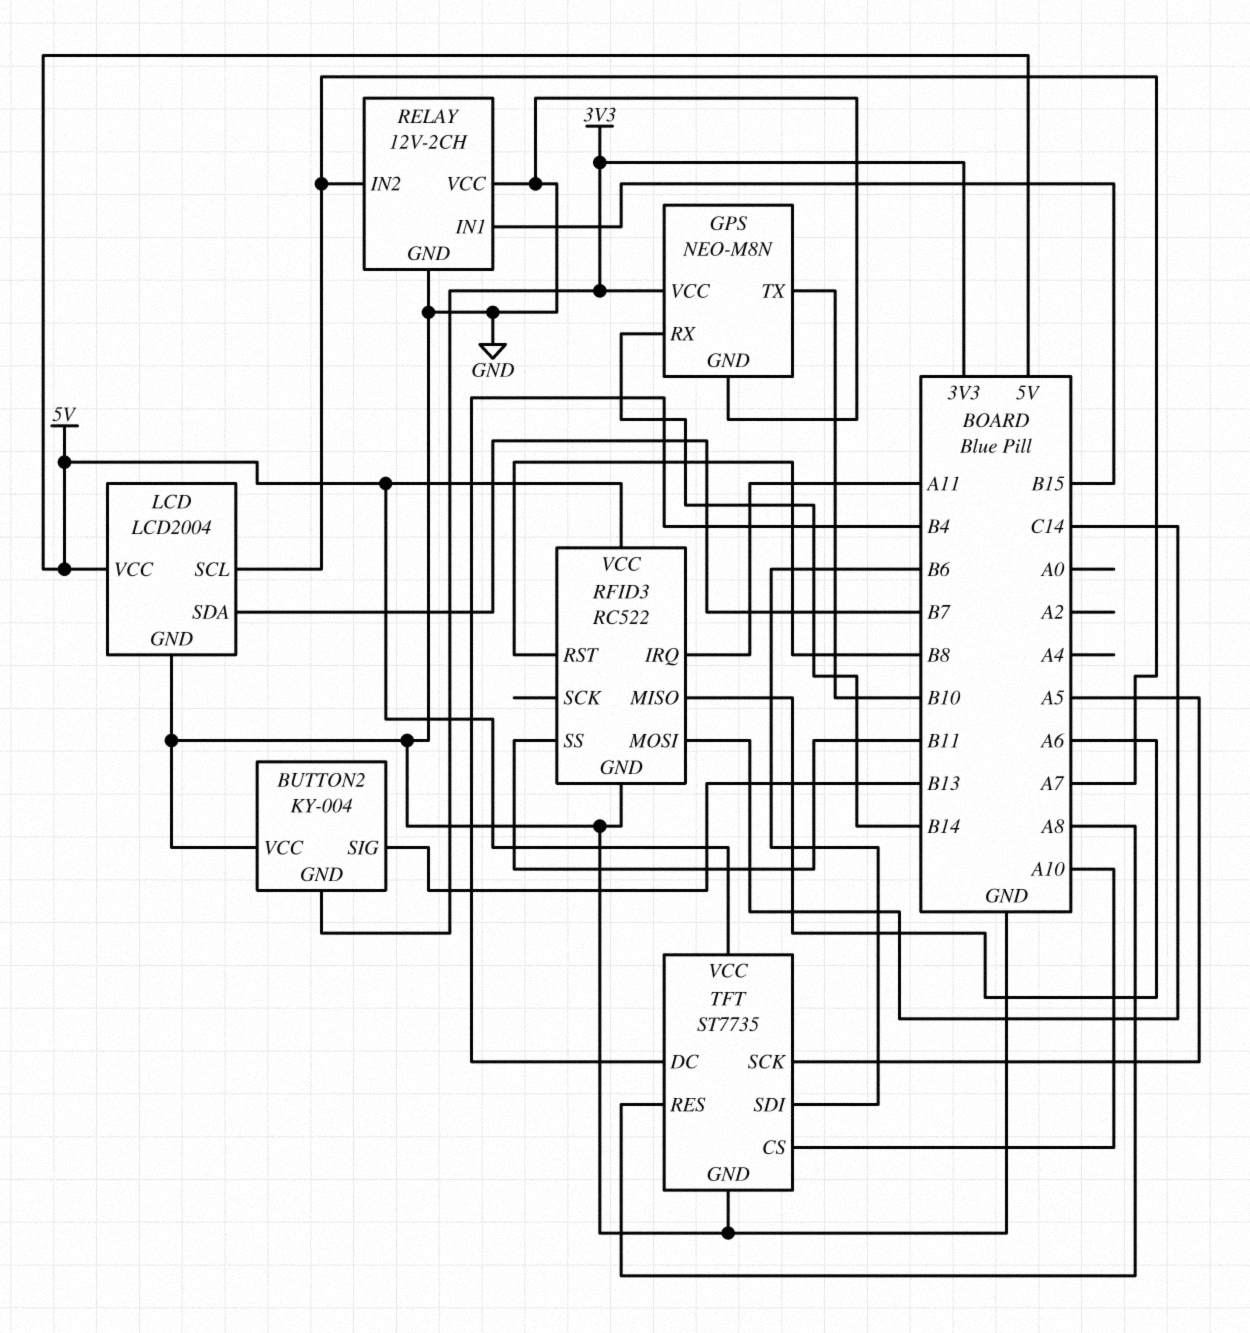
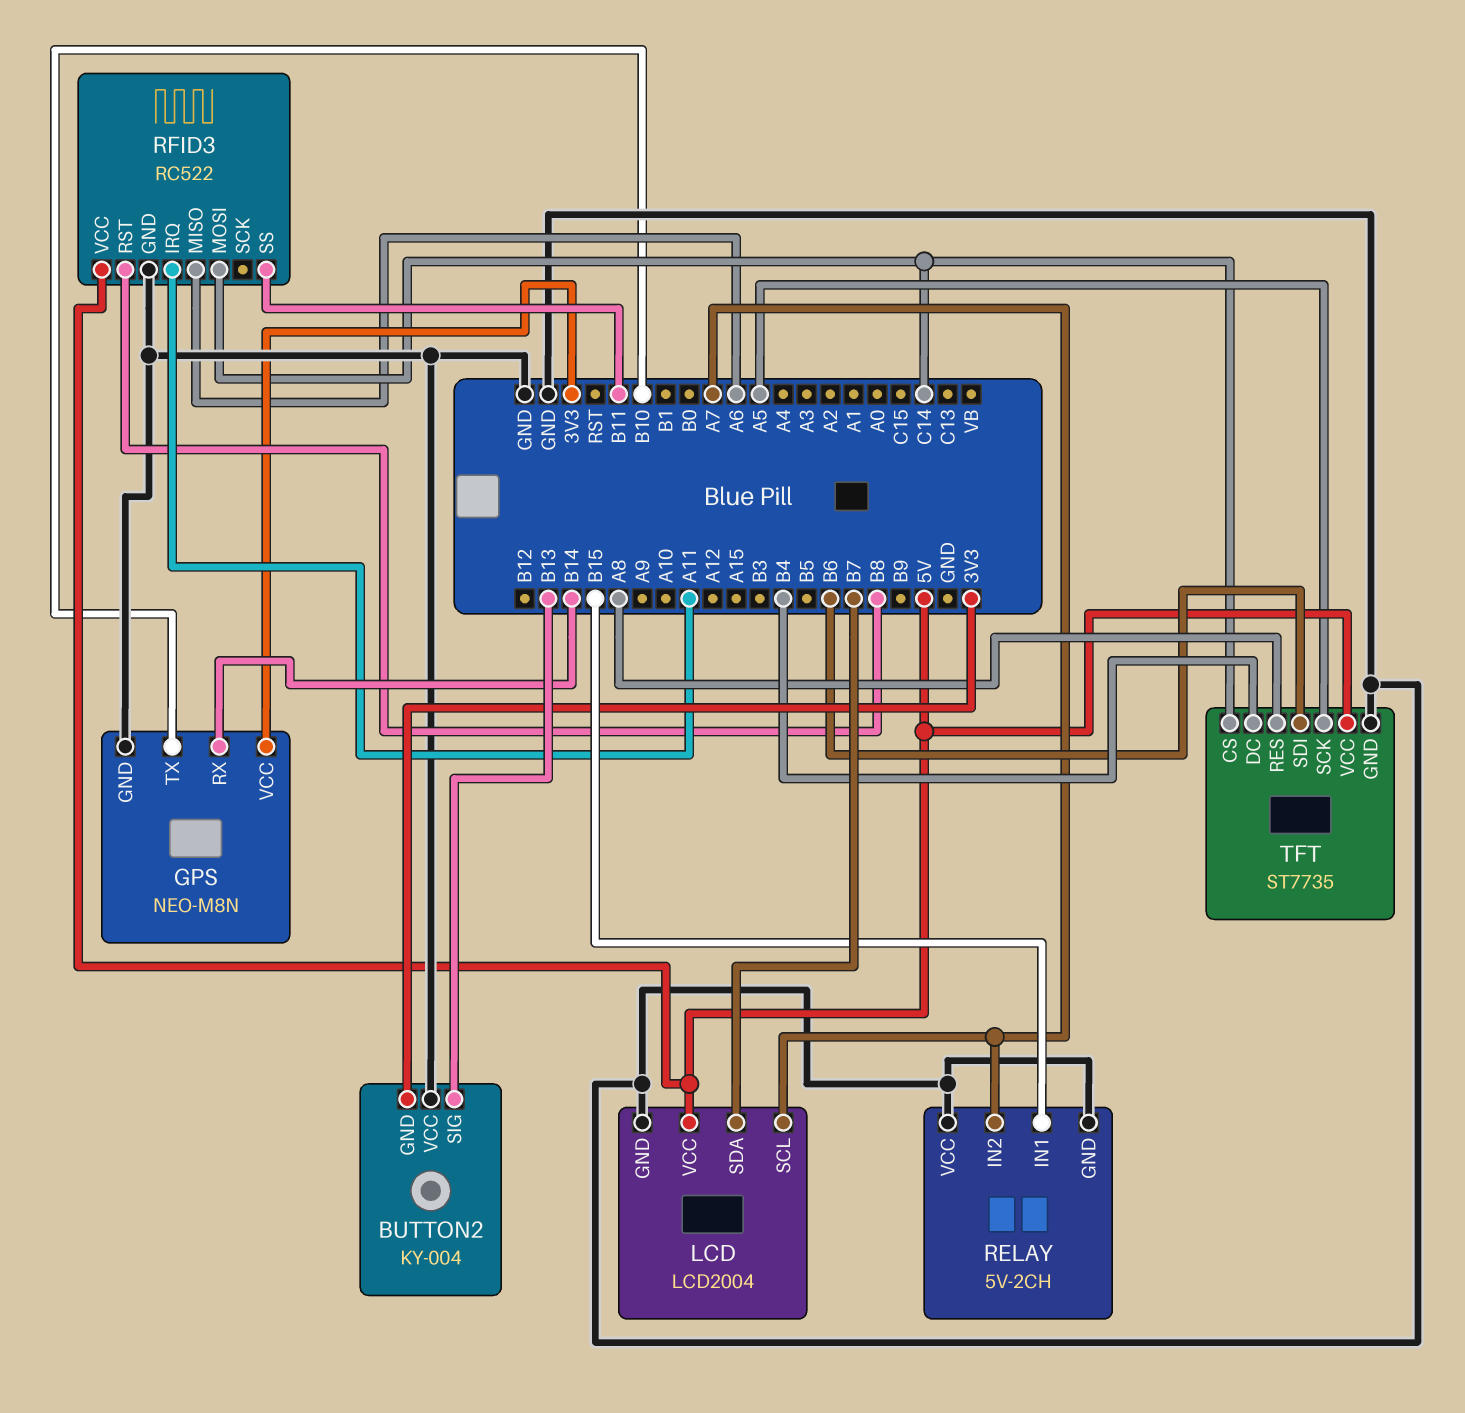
RELAY: 12V-2CH -> 5V-2CH
TFT pin CS: A10 -> C14

